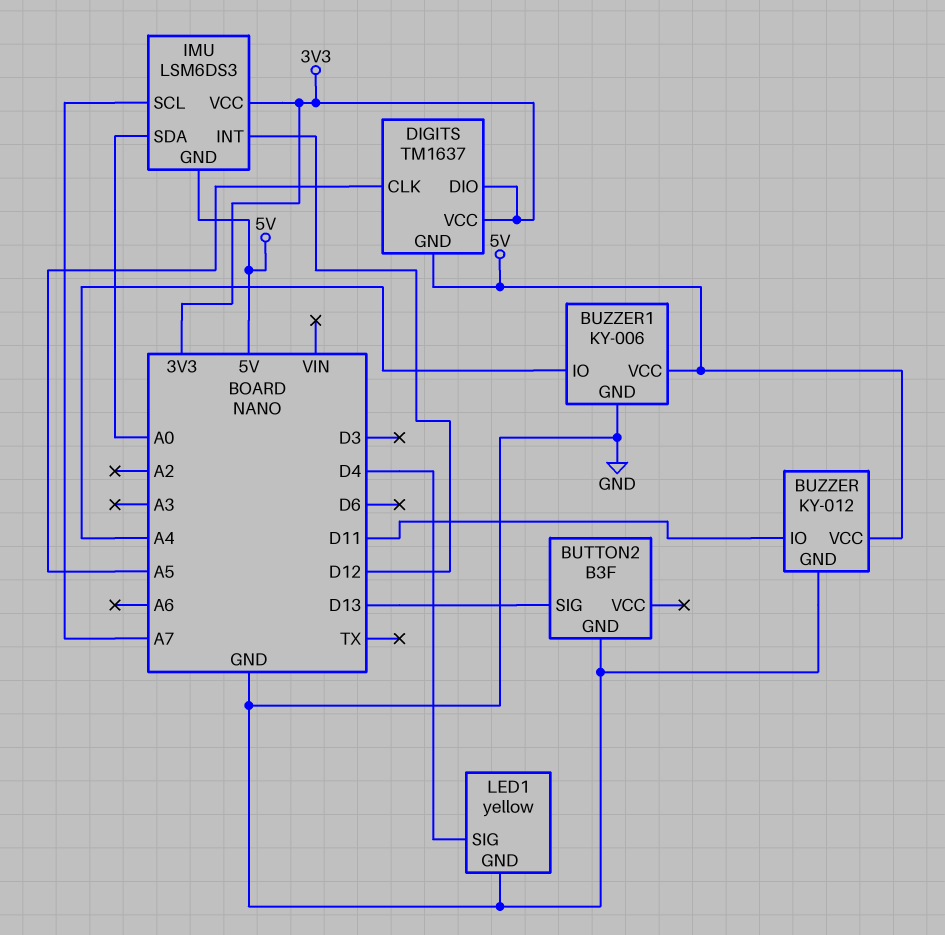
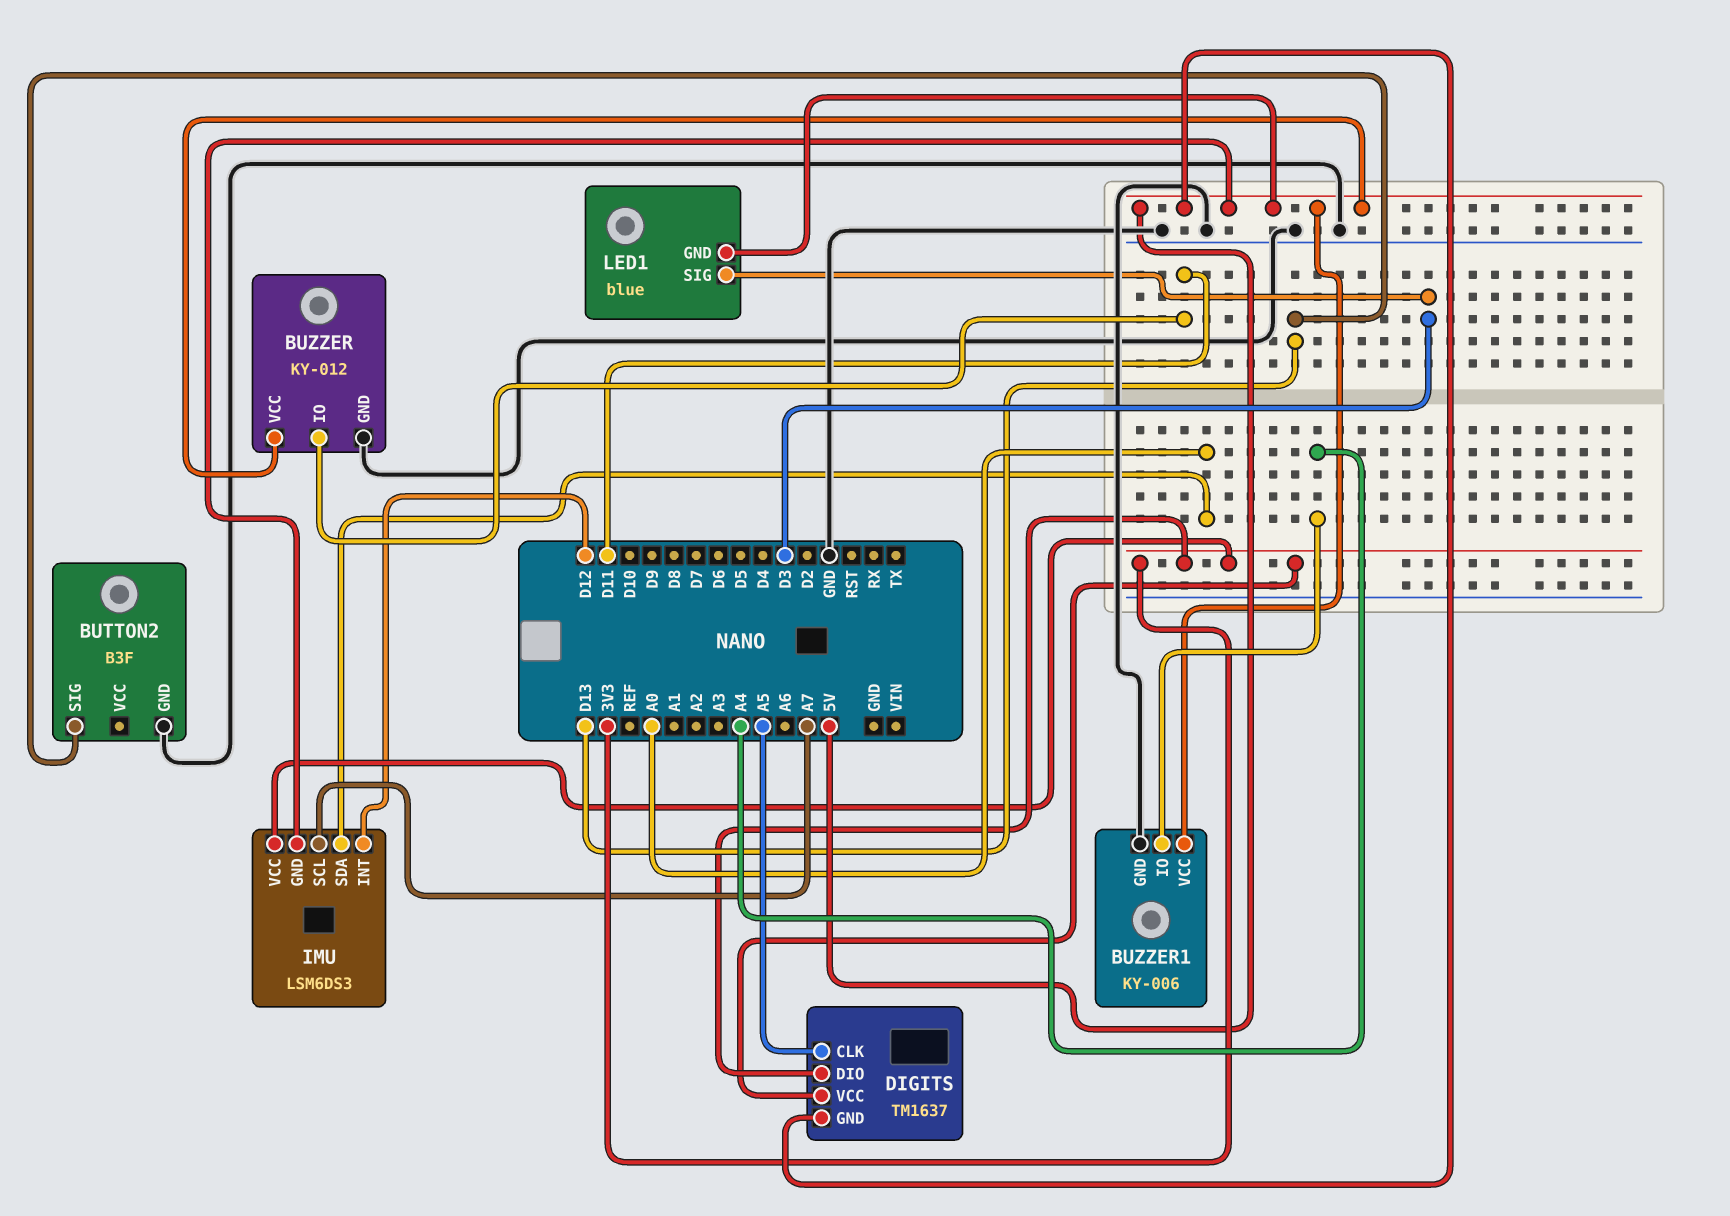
LED1: yellow -> blue
LED1 pin GND: GND -> 5V
LED1 pin SIG: D4 -> D3

